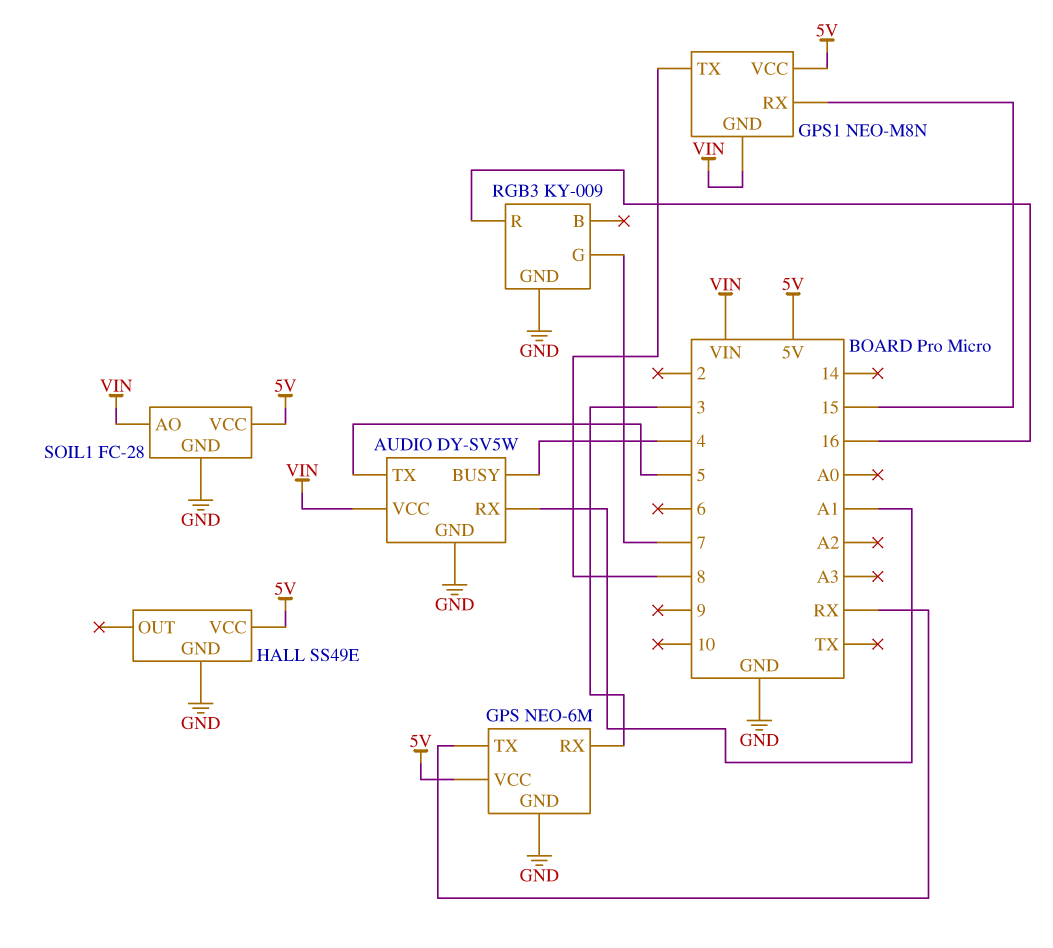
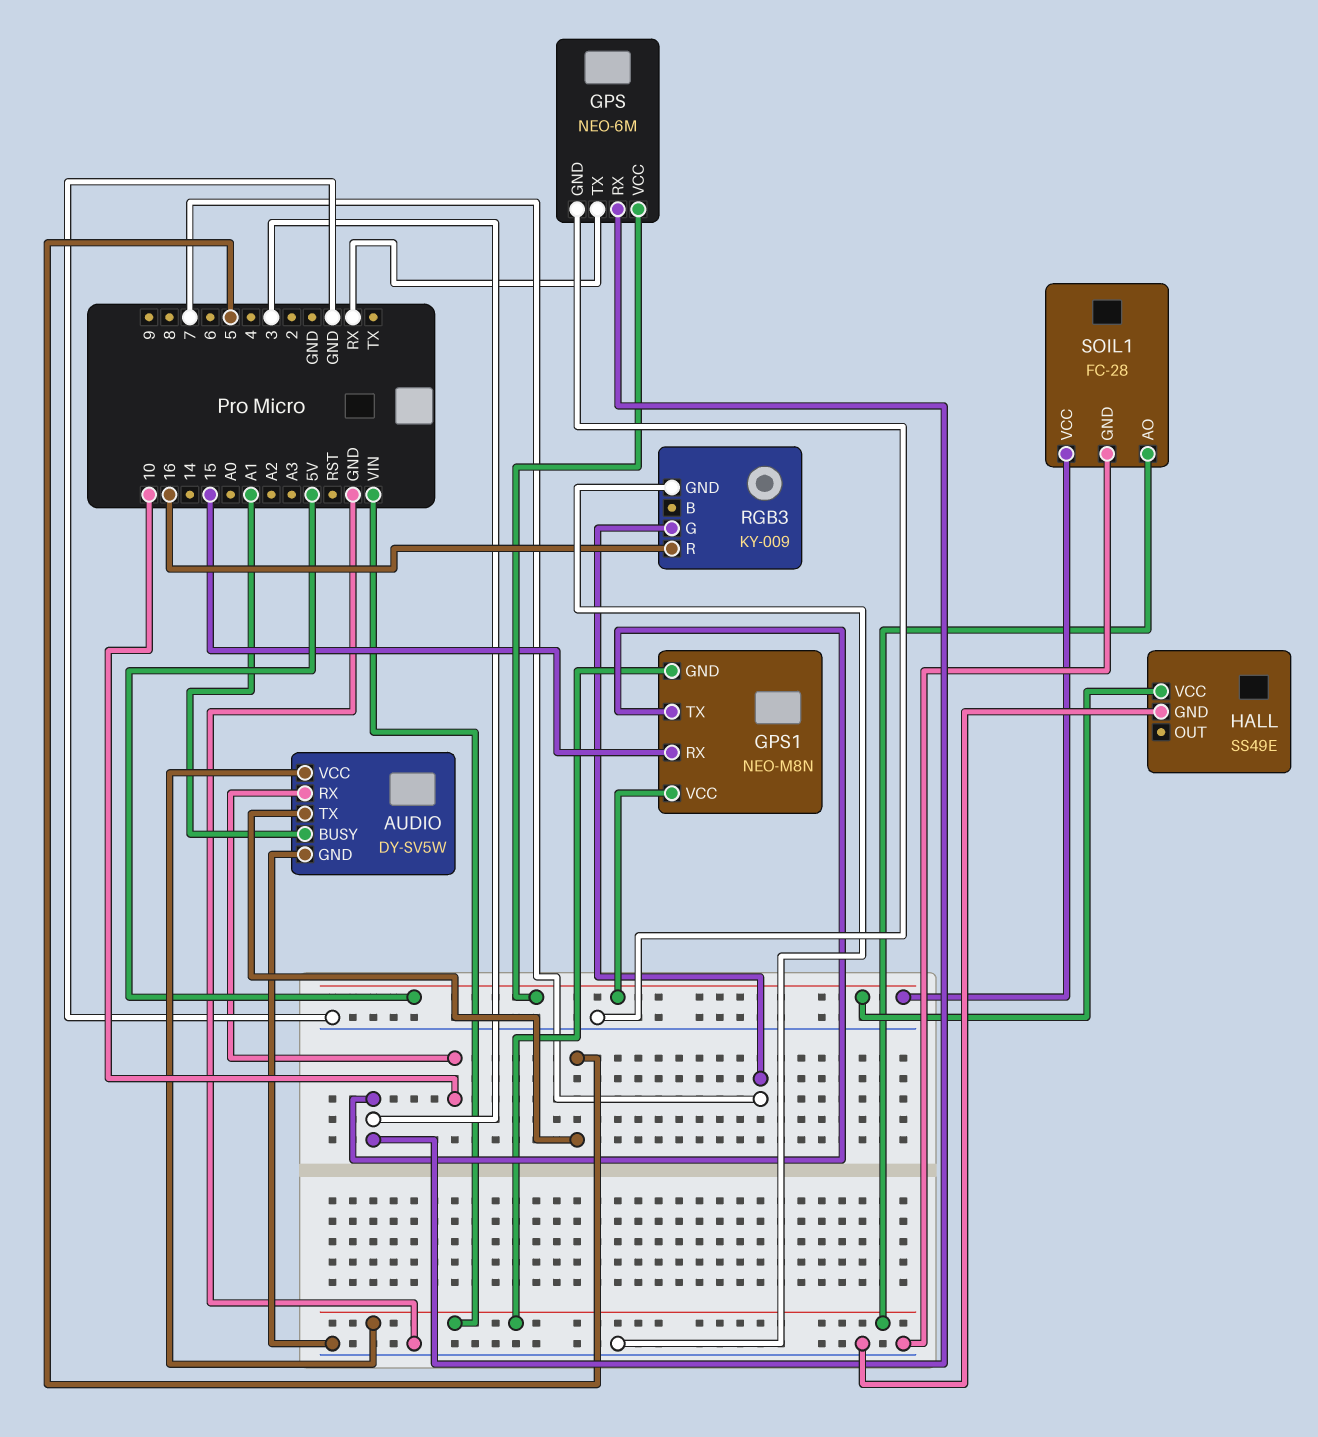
AUDIO pin BUSY: 4 -> A1
AUDIO pin RX: A1 -> 10
GPS1 pin TX: 8 -> 3

